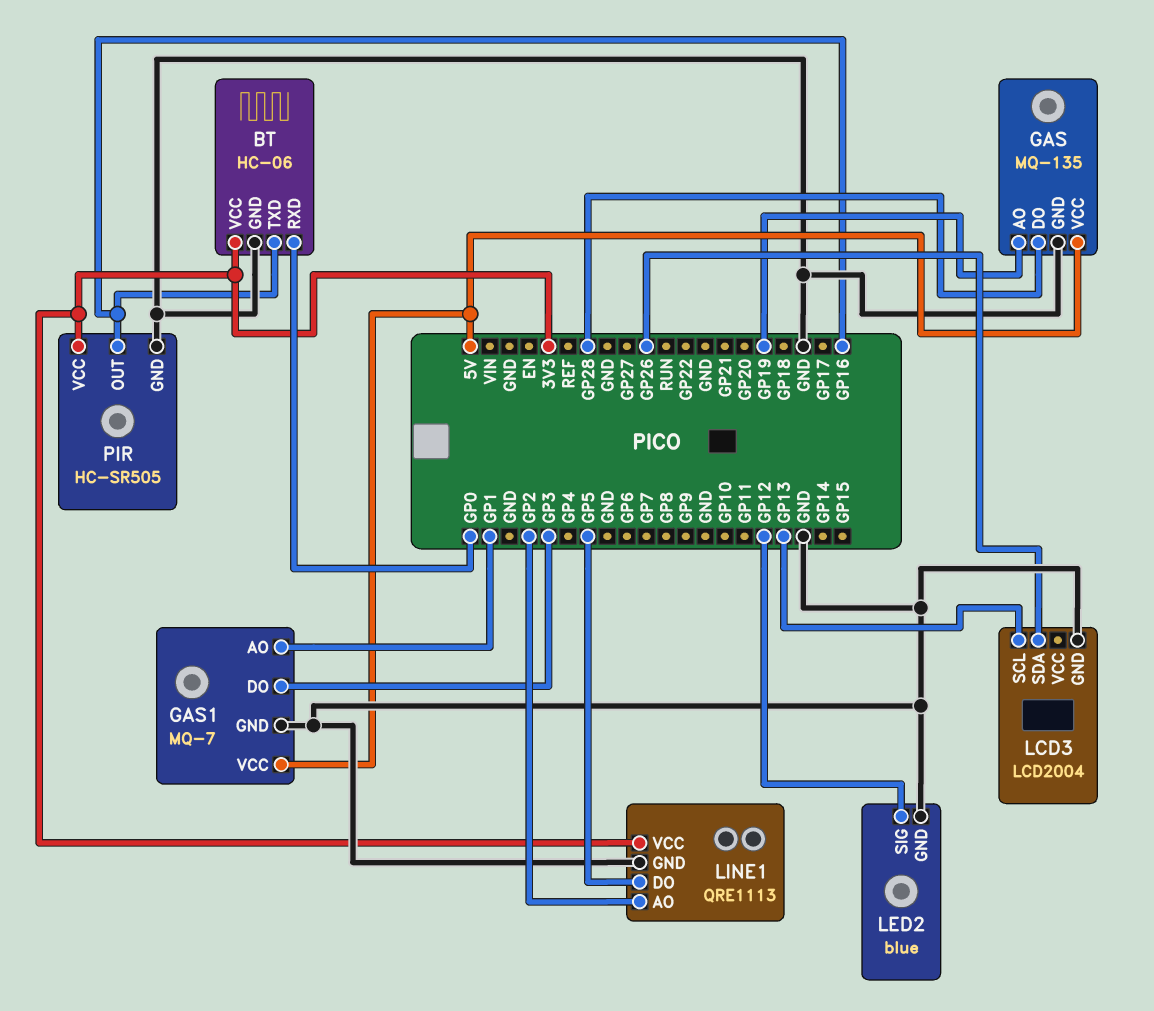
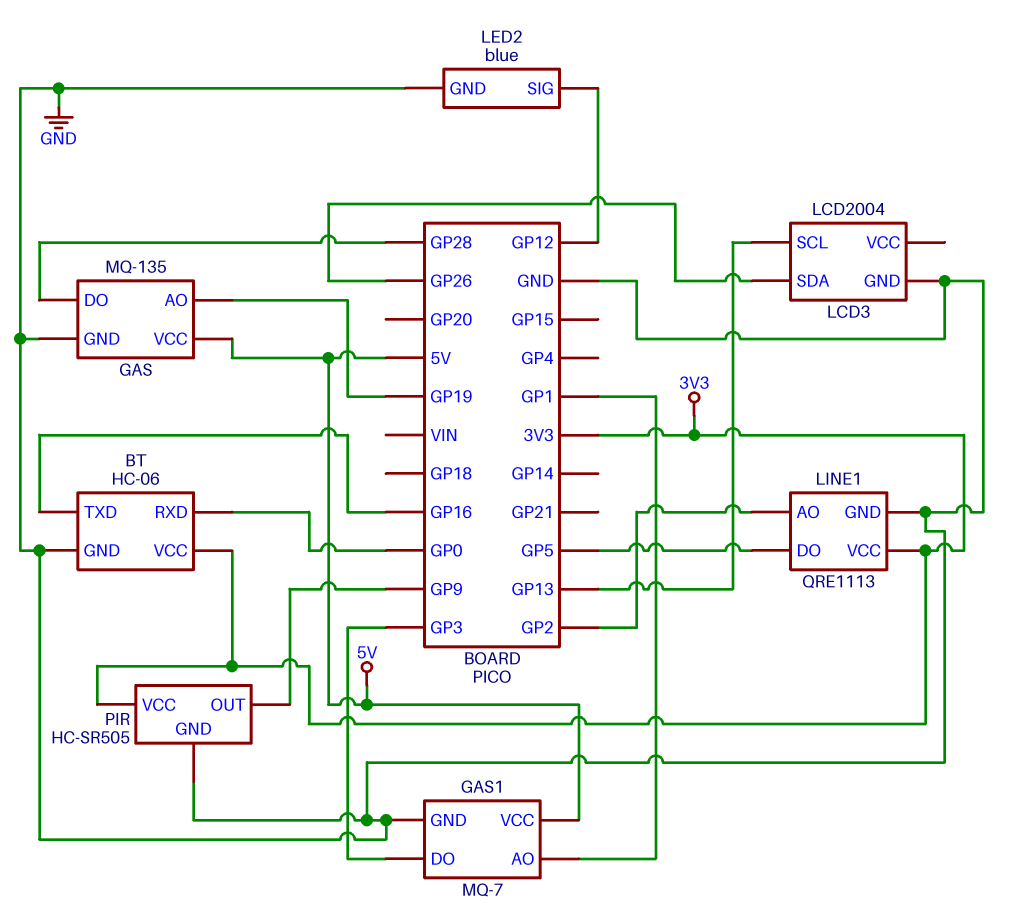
PIR pin OUT: GP16 -> GP9

